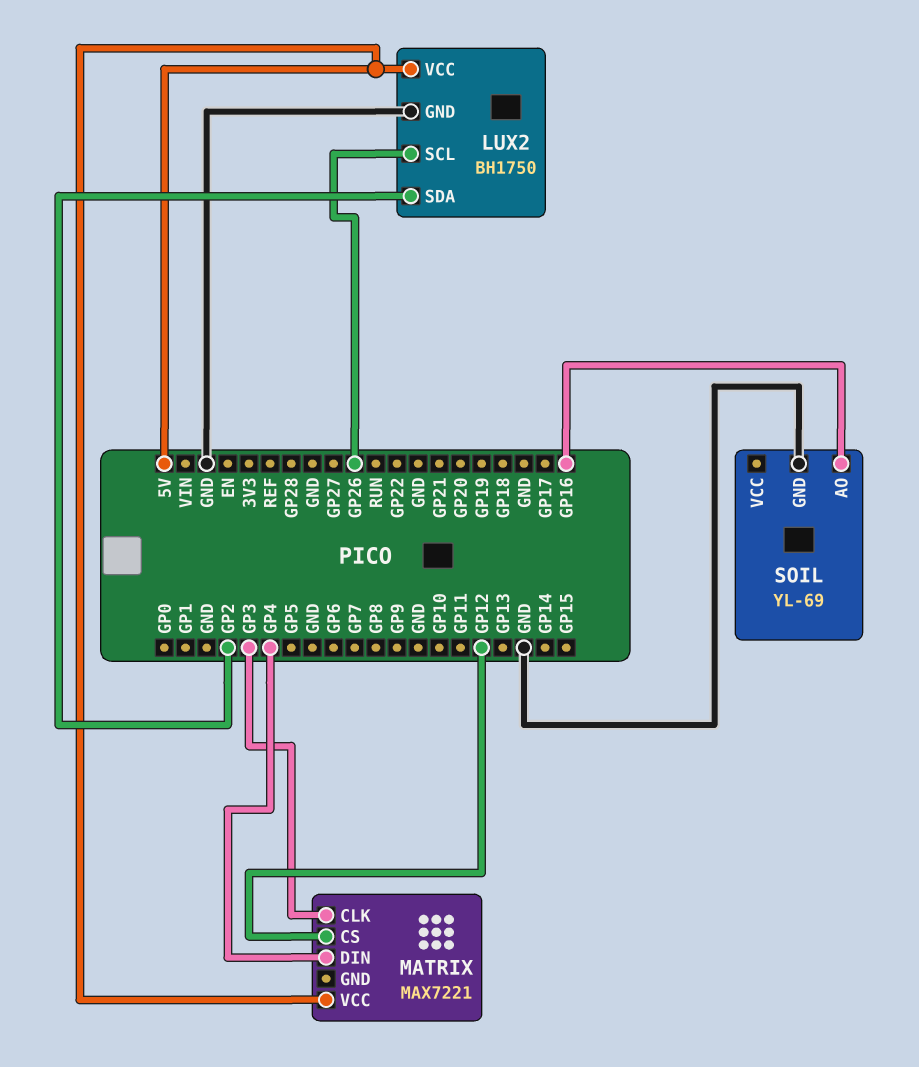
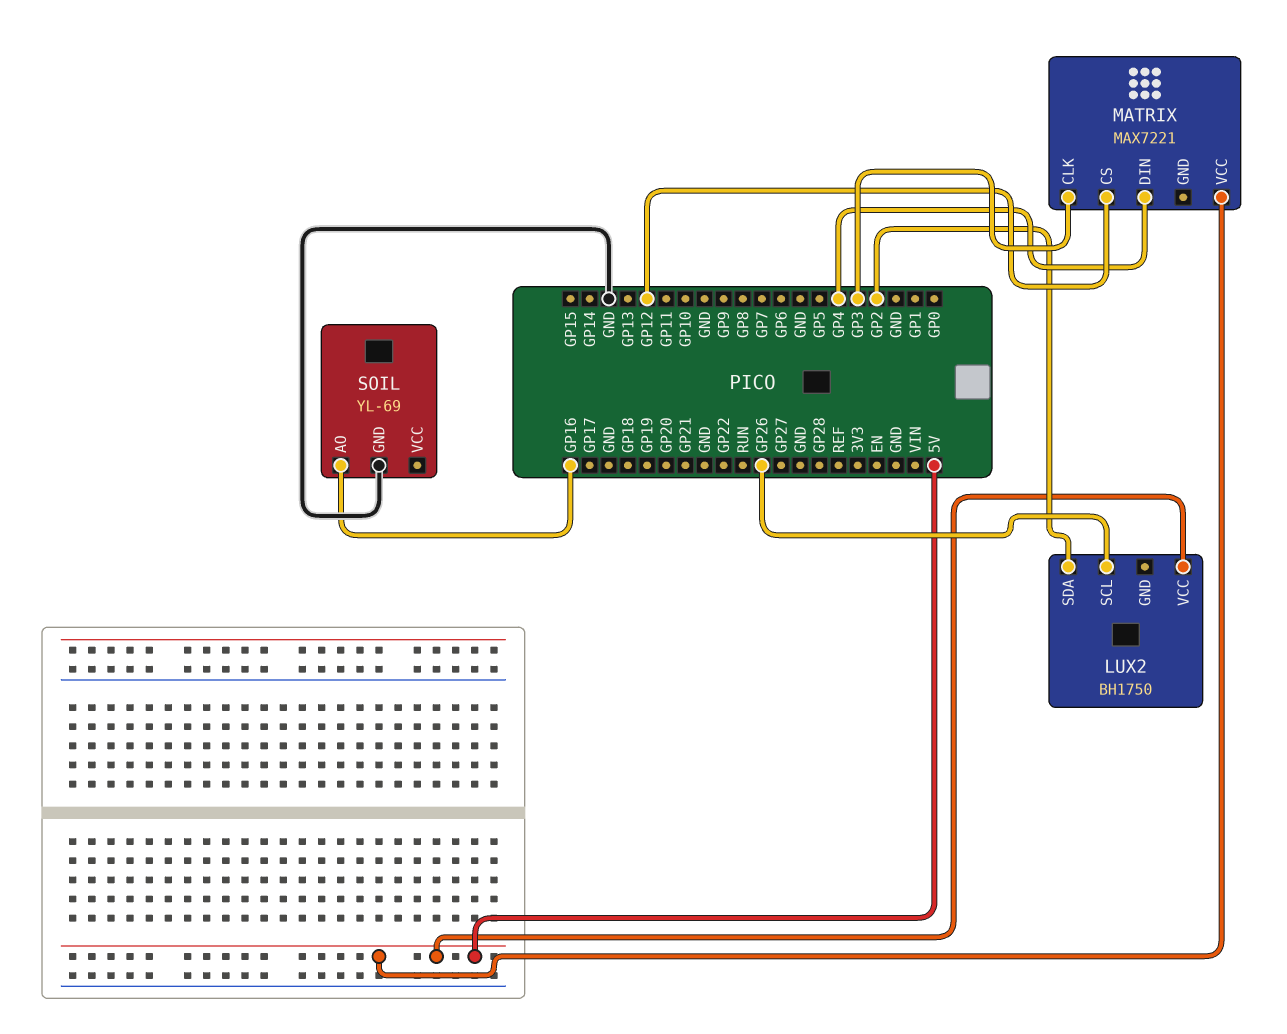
LUX2 pin GND: GND -> none

